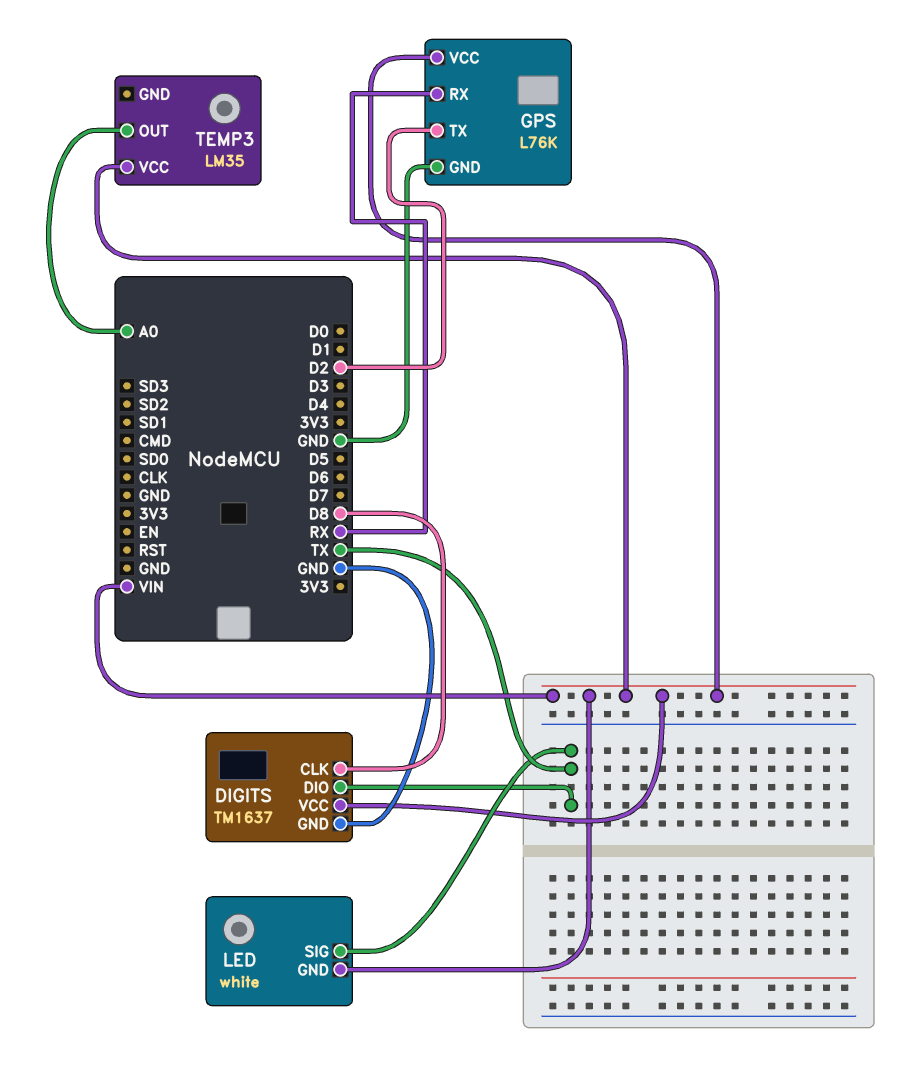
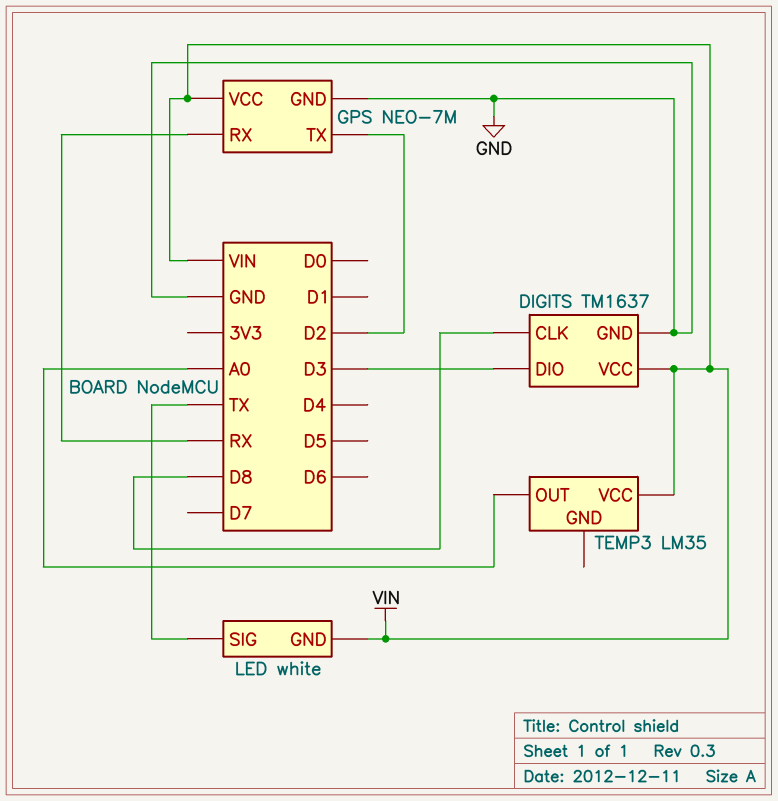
DIGITS pin DIO: TX -> D3
GPS: L76K -> NEO-7M

